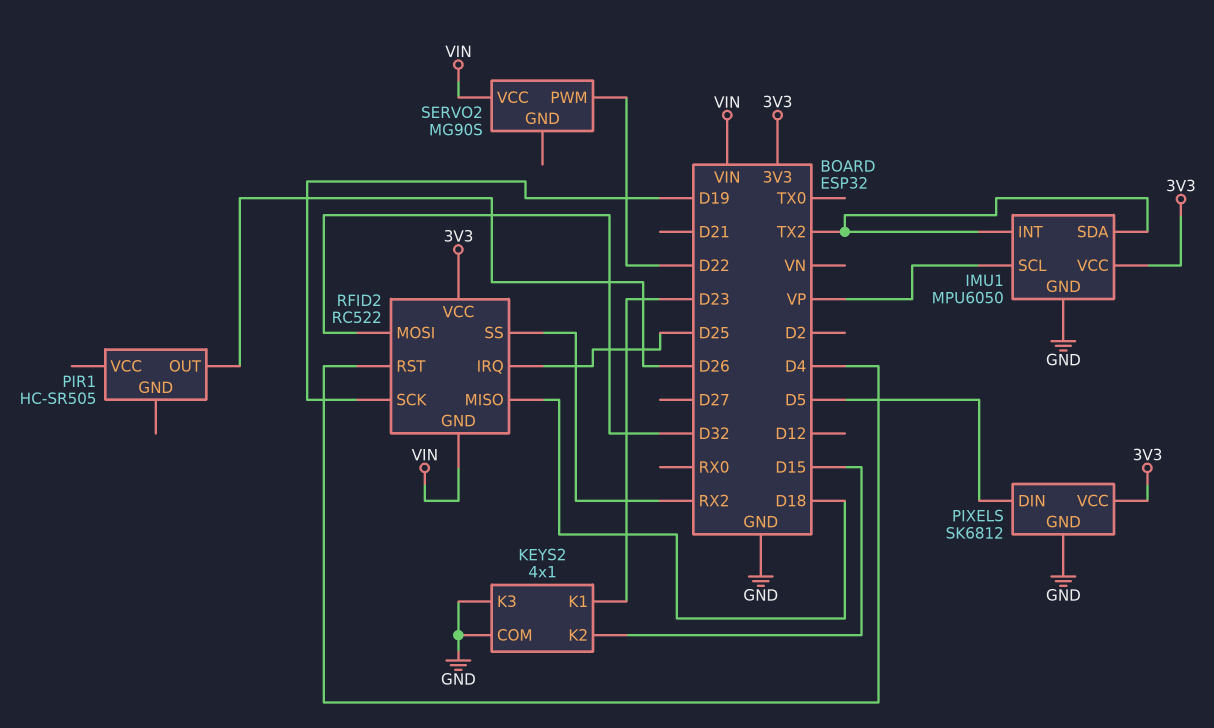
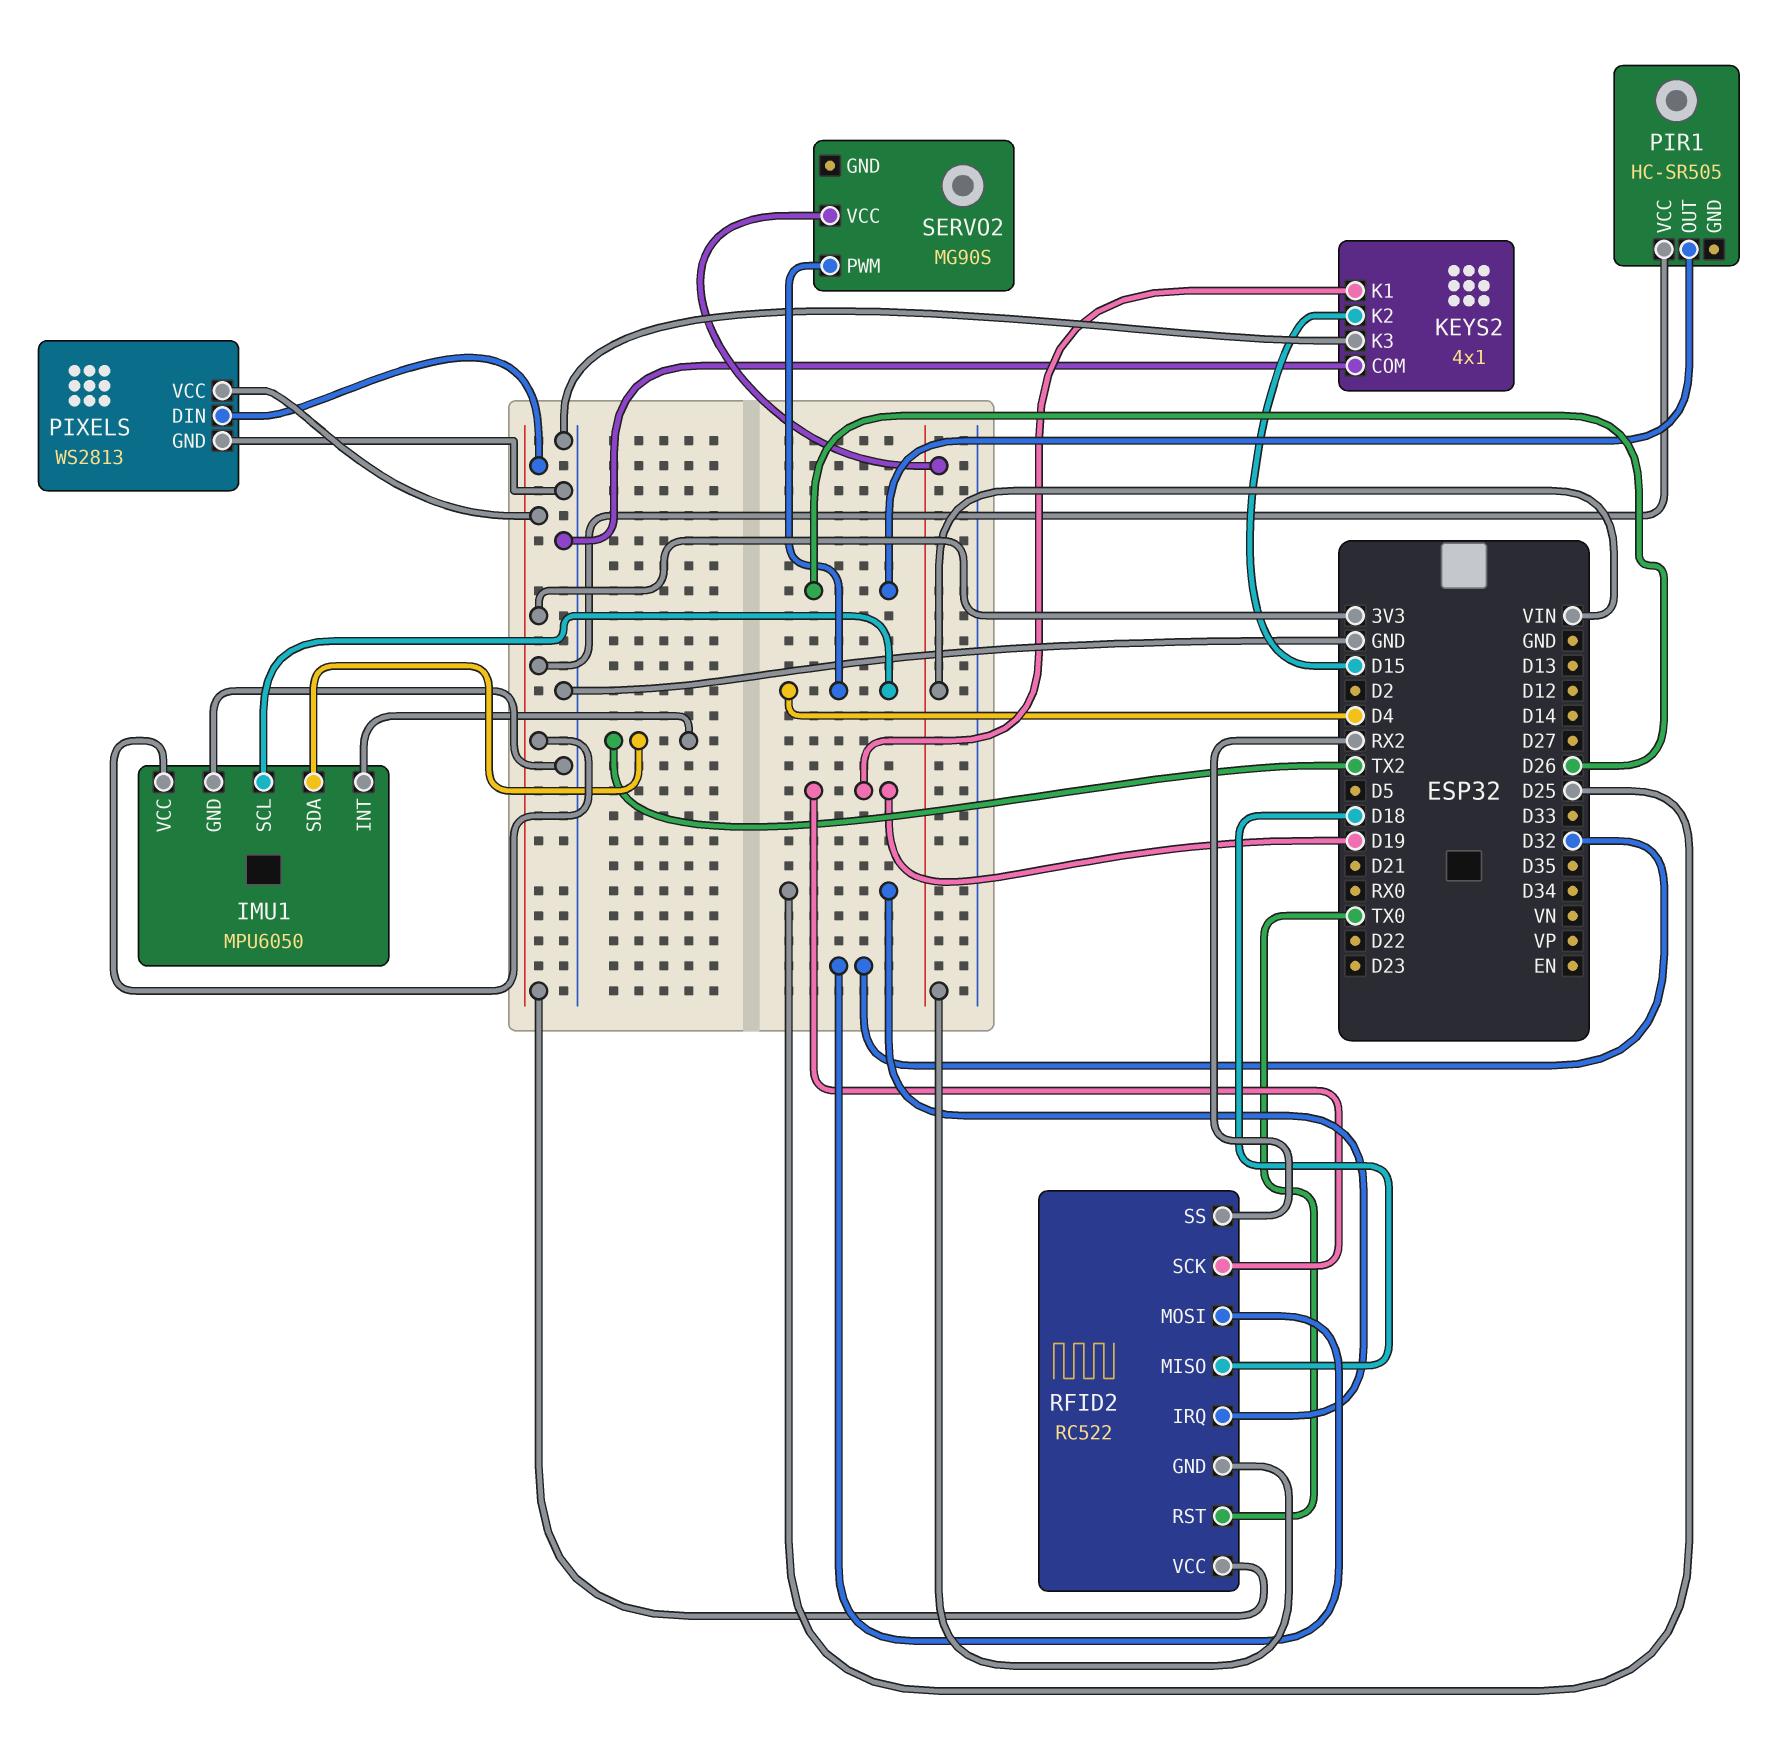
IMU1 pin SCL: VP -> D4
KEYS2 pin K1: D23 -> D19
PIR1 pin VCC: none -> 3V3
PIXELS: SK6812 -> WS2813
PIXELS pin DIN: D5 -> 3V3
RFID2 pin RST: D4 -> TX0
SERVO2 pin PWM: D22 -> D4

